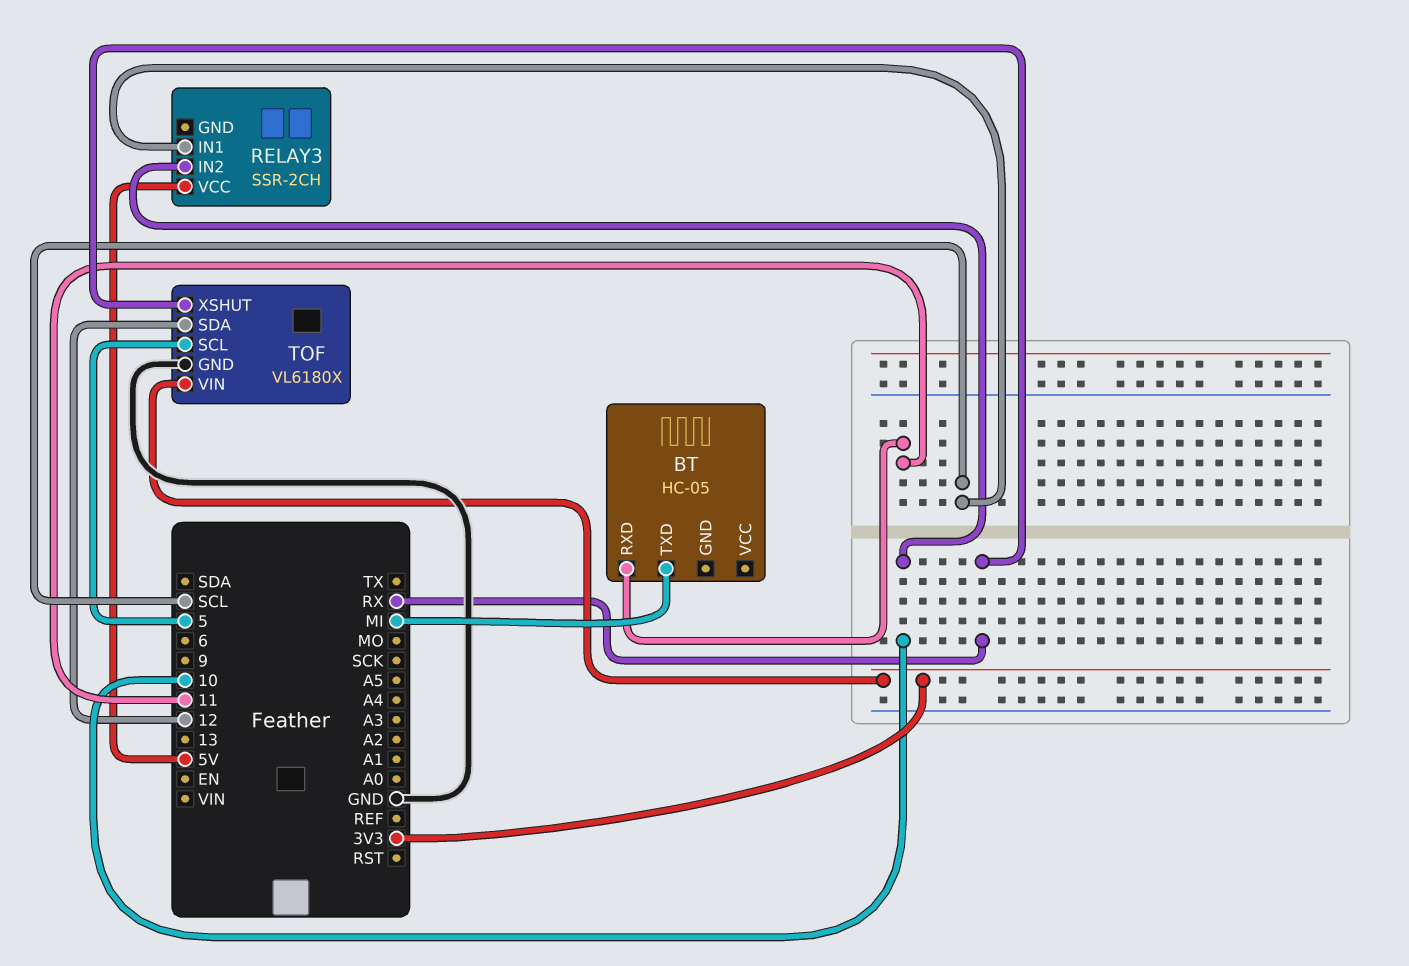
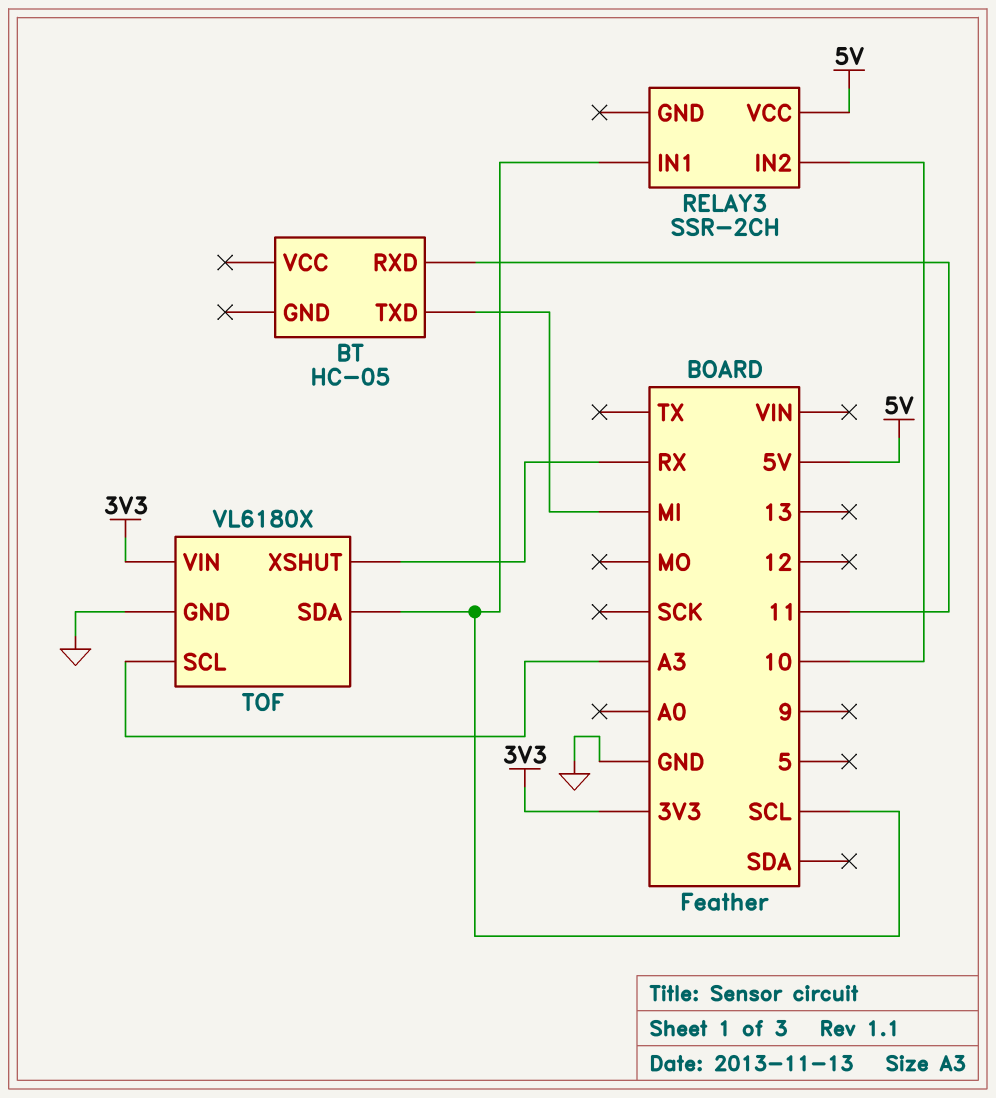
TOF pin SCL: 5 -> A3
TOF pin SDA: 12 -> SCL

